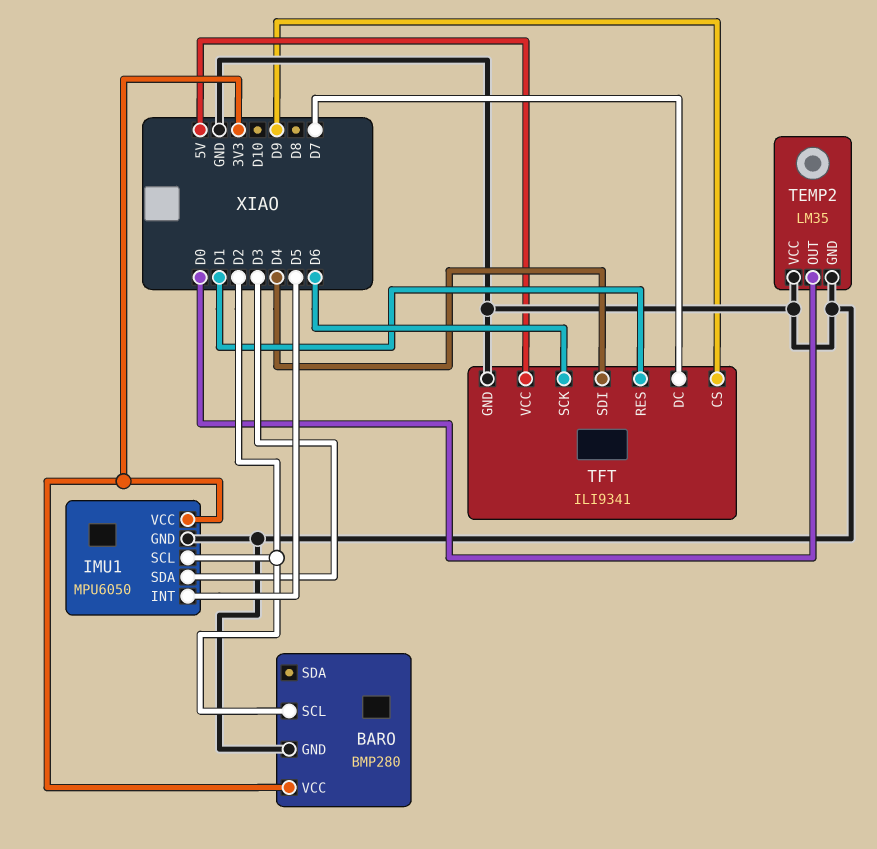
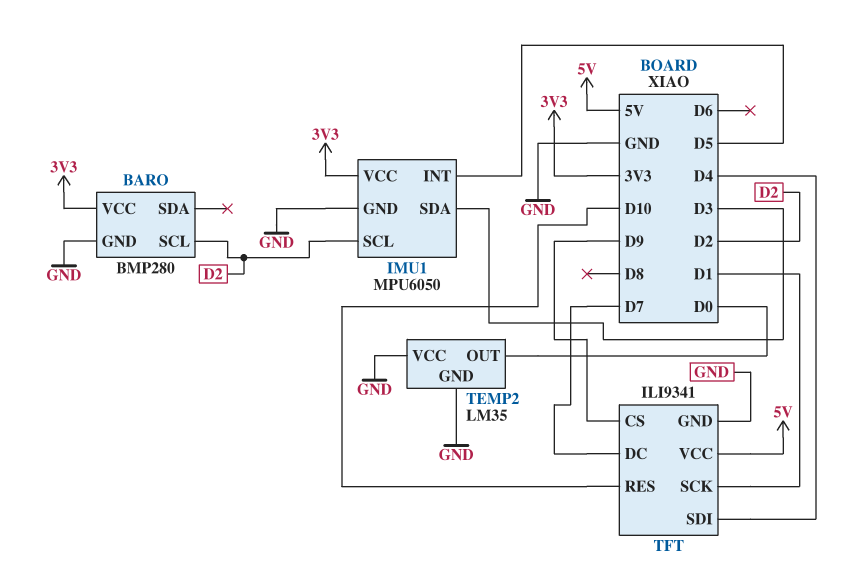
TFT pin RES: D1 -> D10
TFT pin SCK: D6 -> D1

